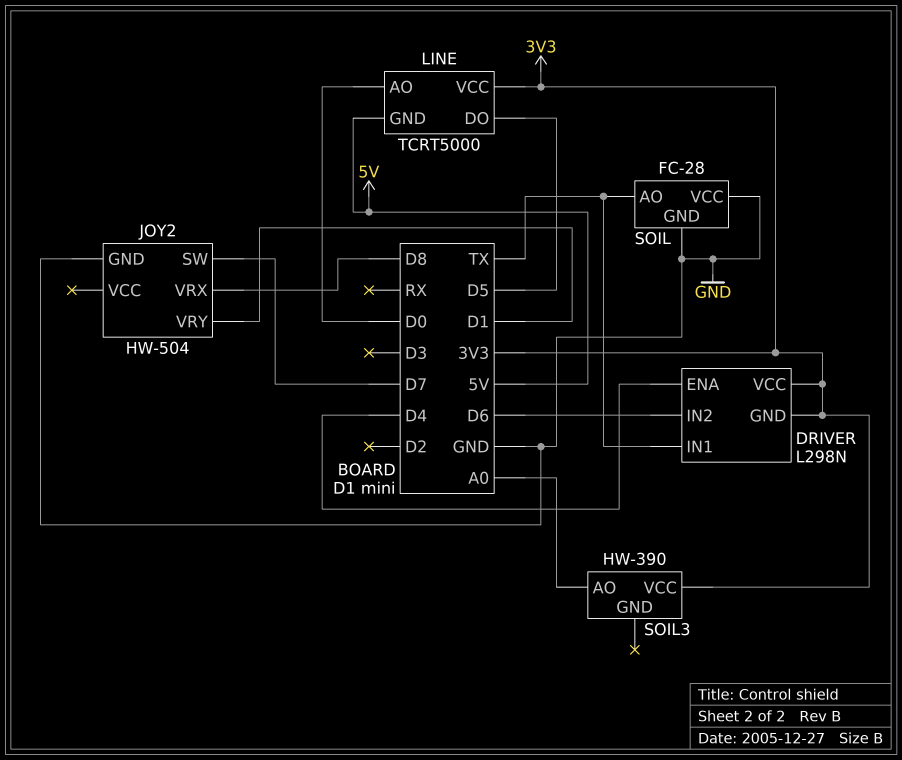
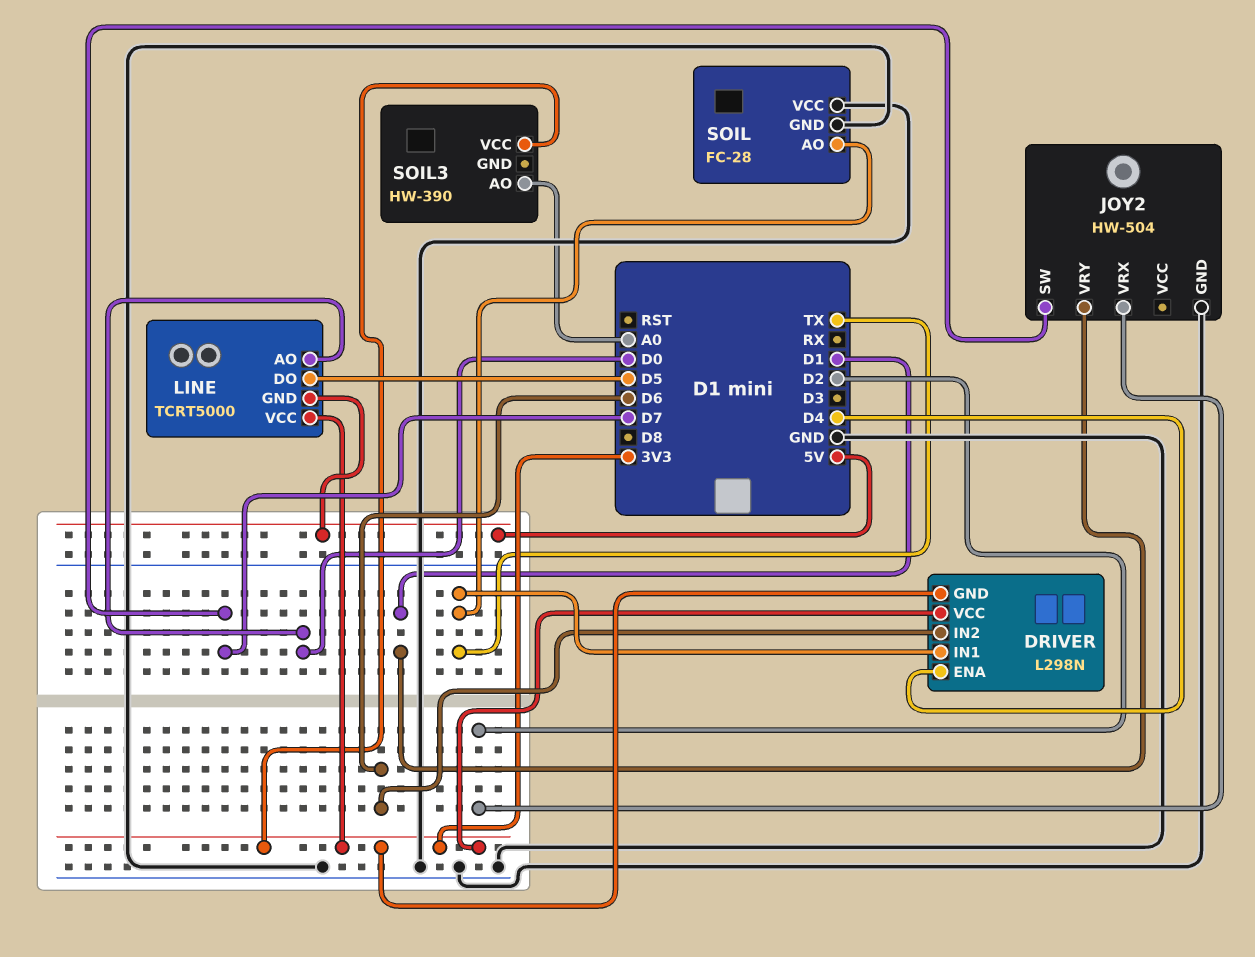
JOY2 pin VRX: D8 -> D2

